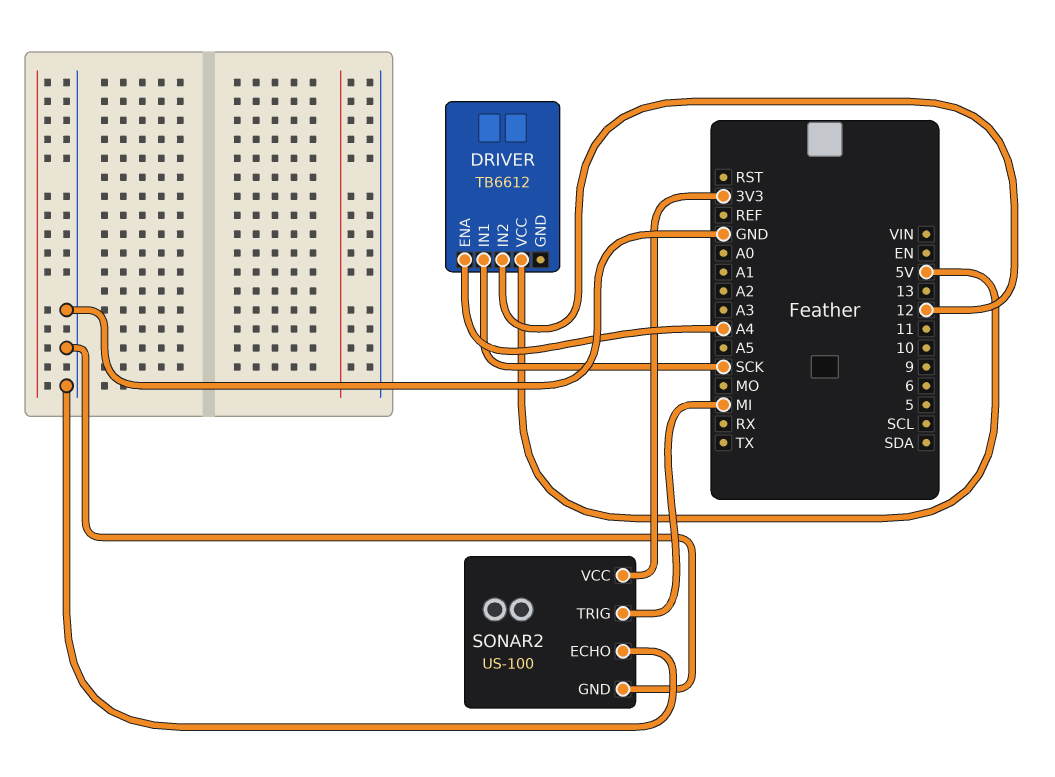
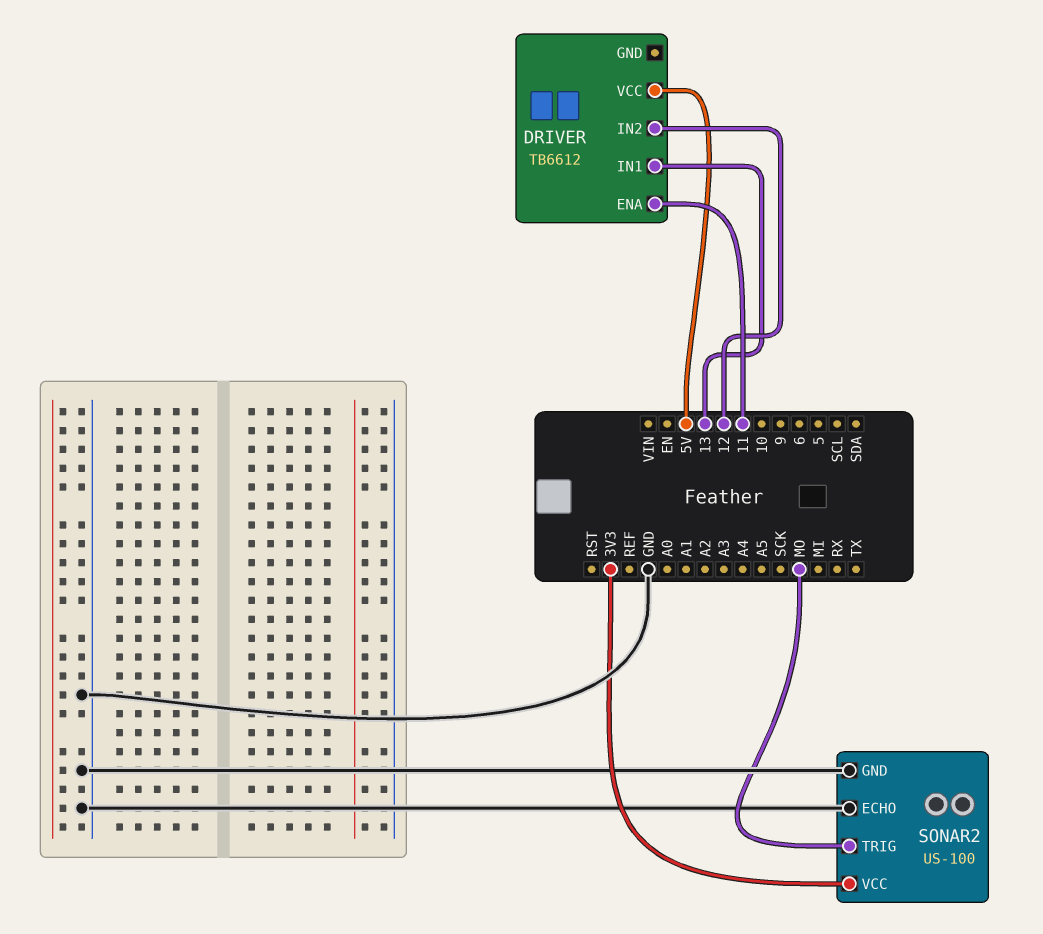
DRIVER pin ENA: A4 -> 11
DRIVER pin IN1: SCK -> 13
SONAR2 pin TRIG: MI -> MO

